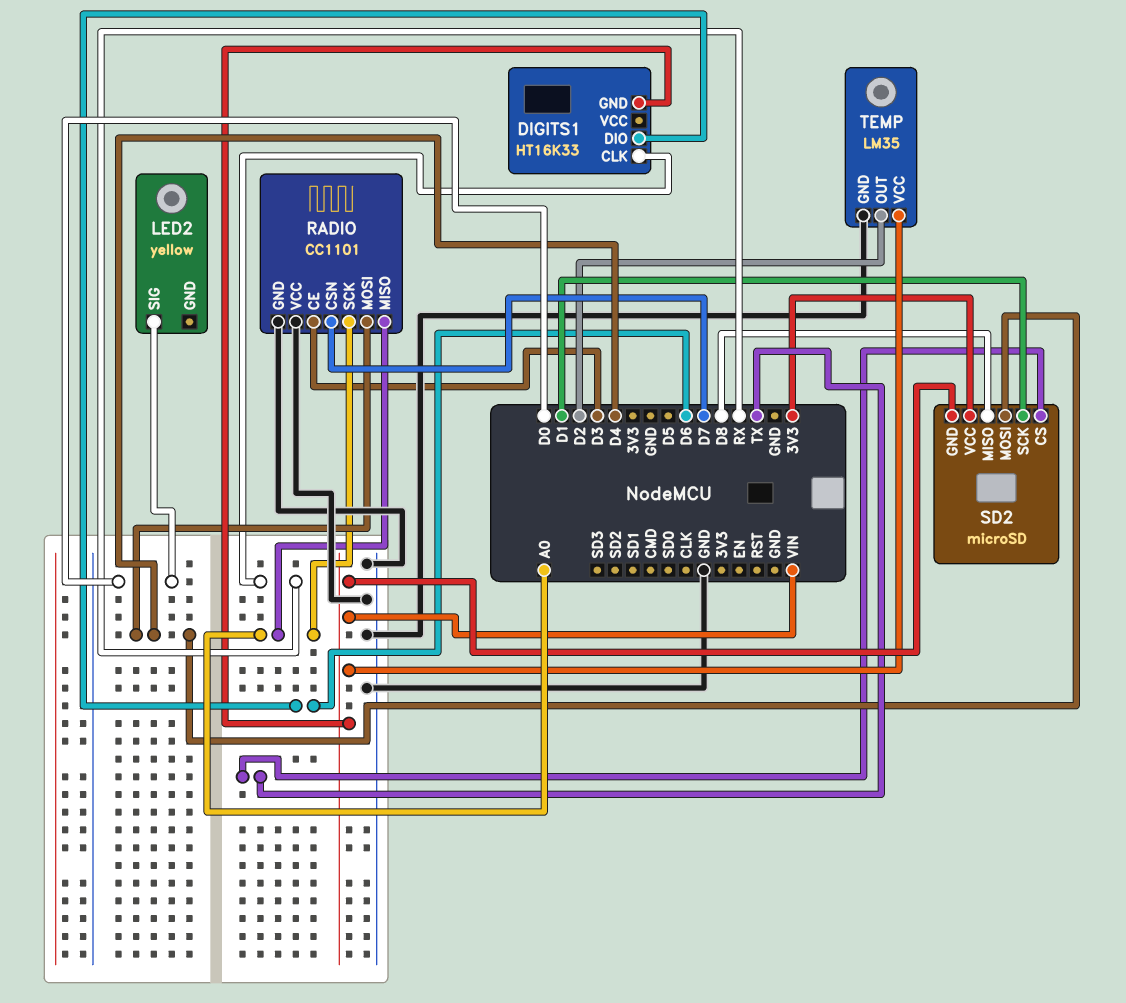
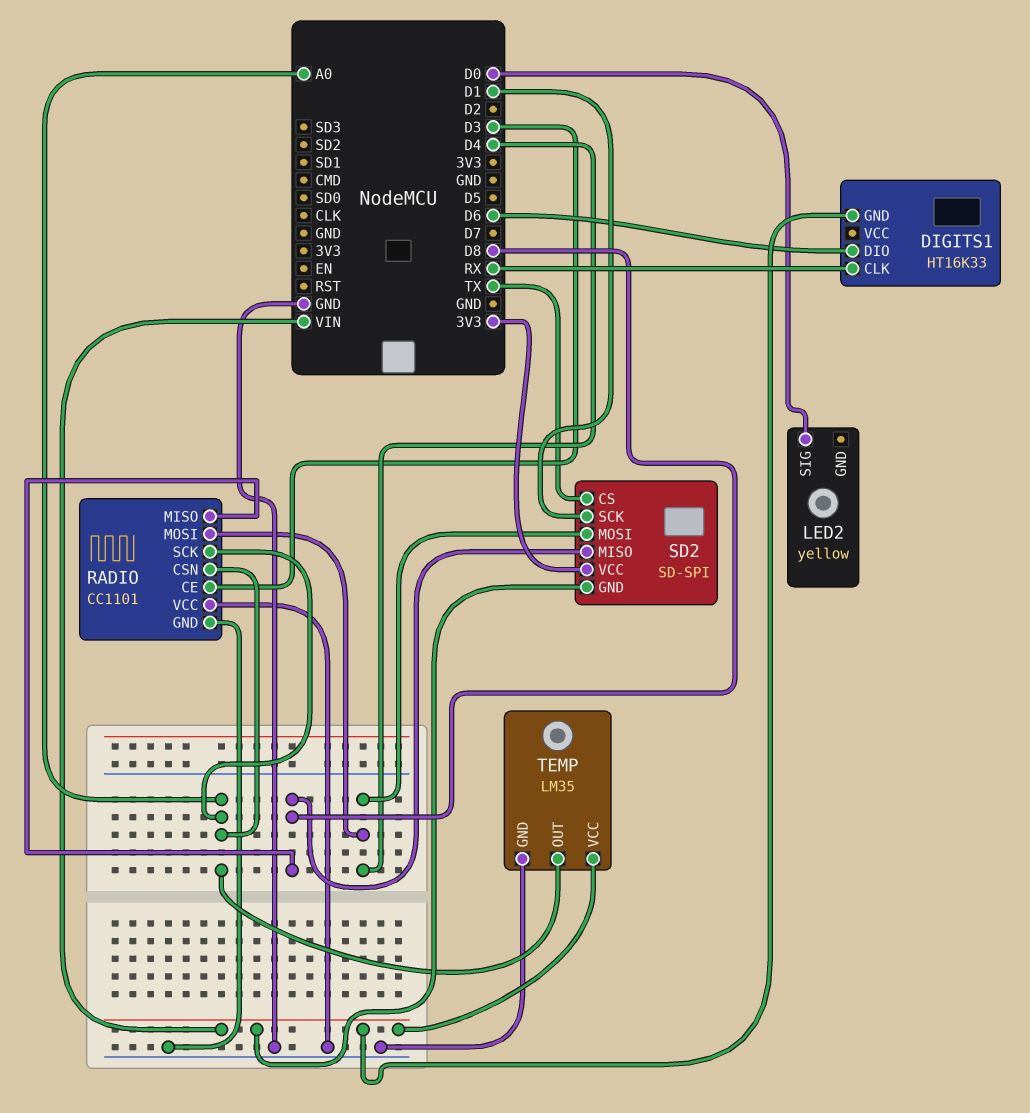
RADIO pin CSN: D7 -> A0
RADIO pin MISO: A0 -> D8
SD2: microSD -> SD-SPI
TEMP pin OUT: D2 -> A0

